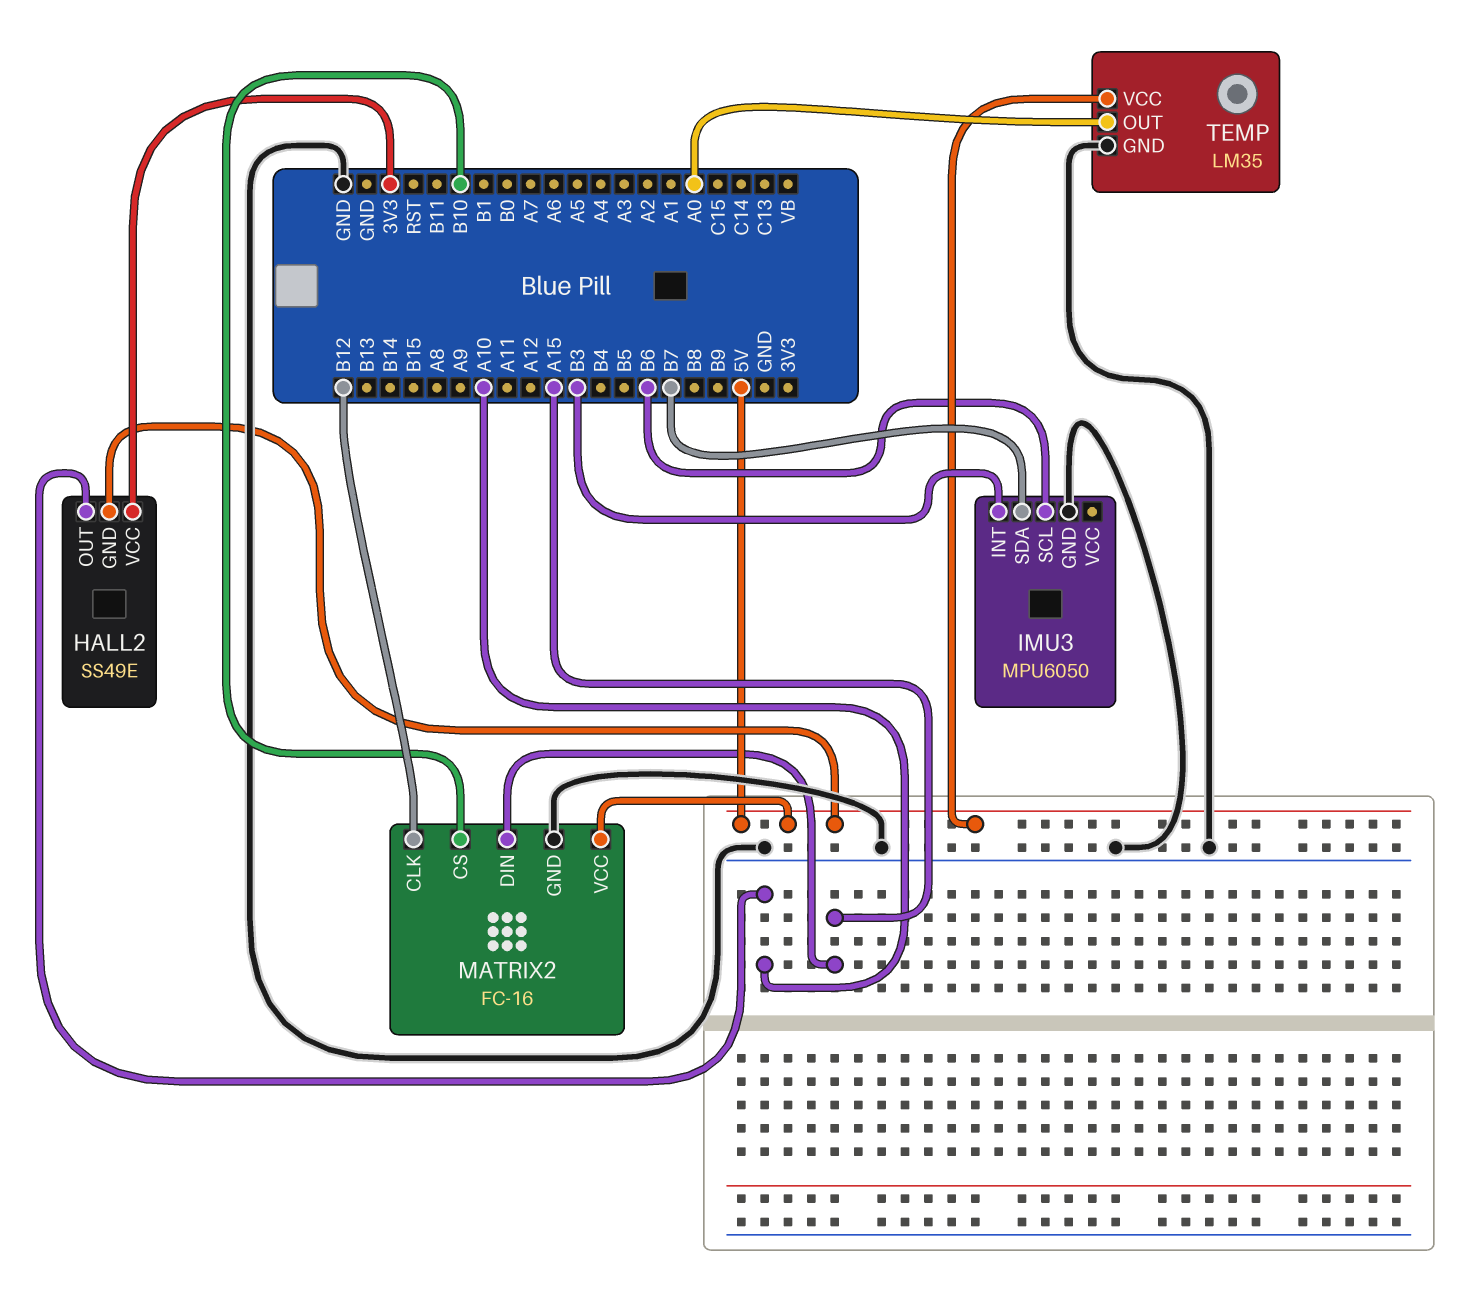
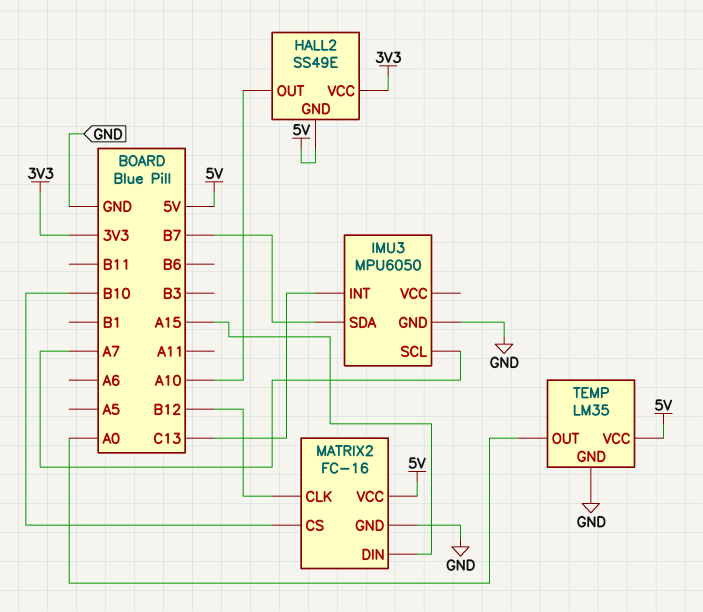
IMU3 pin INT: B3 -> C13
IMU3 pin SCL: B6 -> A7

